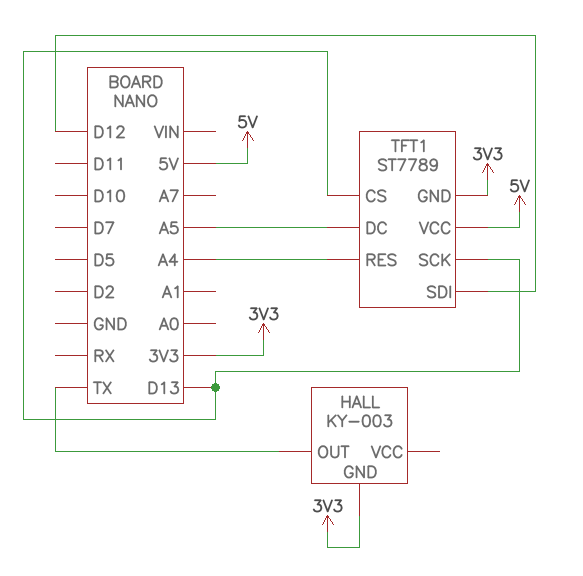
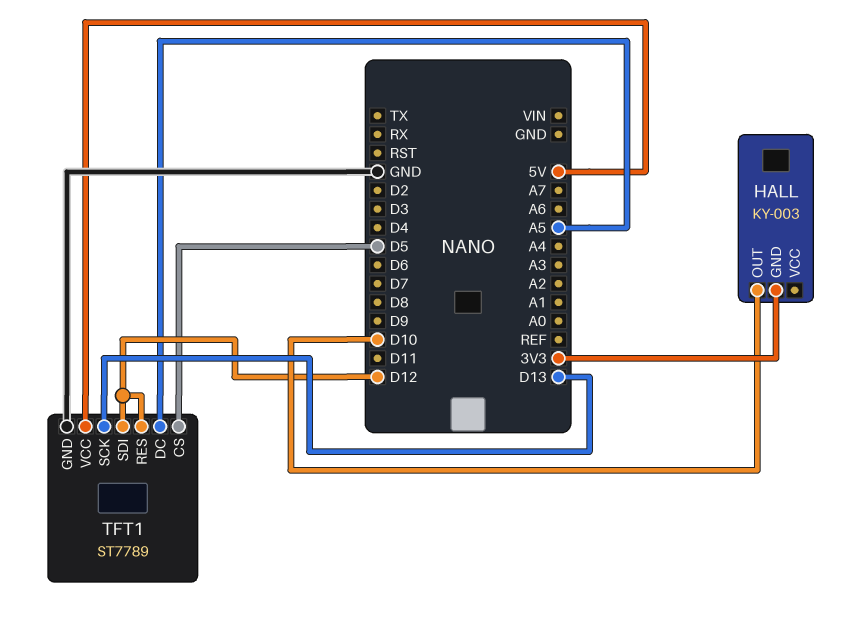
HALL pin OUT: TX -> D10
TFT1 pin CS: D13 -> D5
TFT1 pin GND: 3V3 -> GND
TFT1 pin RES: A4 -> D12

